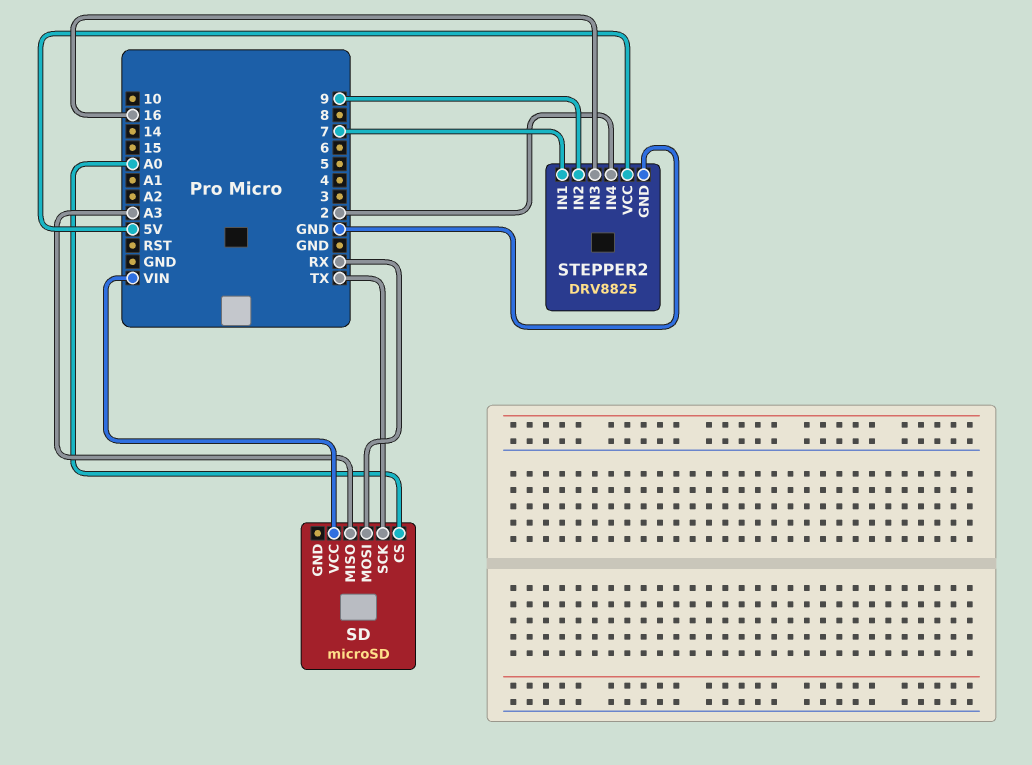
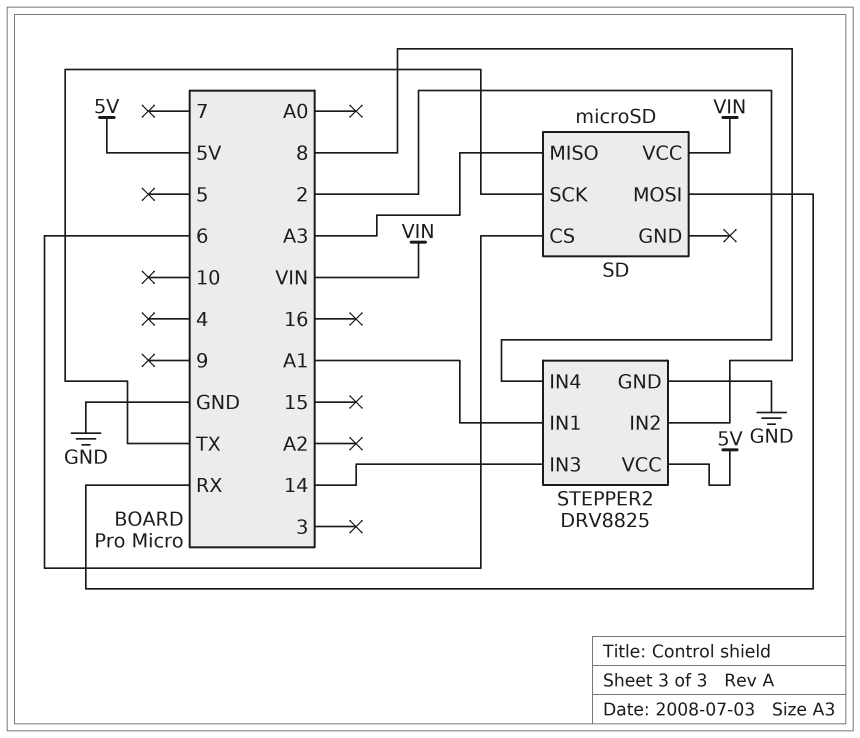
SD pin CS: A0 -> 6
STEPPER2 pin IN1: 7 -> A1
STEPPER2 pin IN2: 9 -> 8
STEPPER2 pin IN3: 16 -> 14

